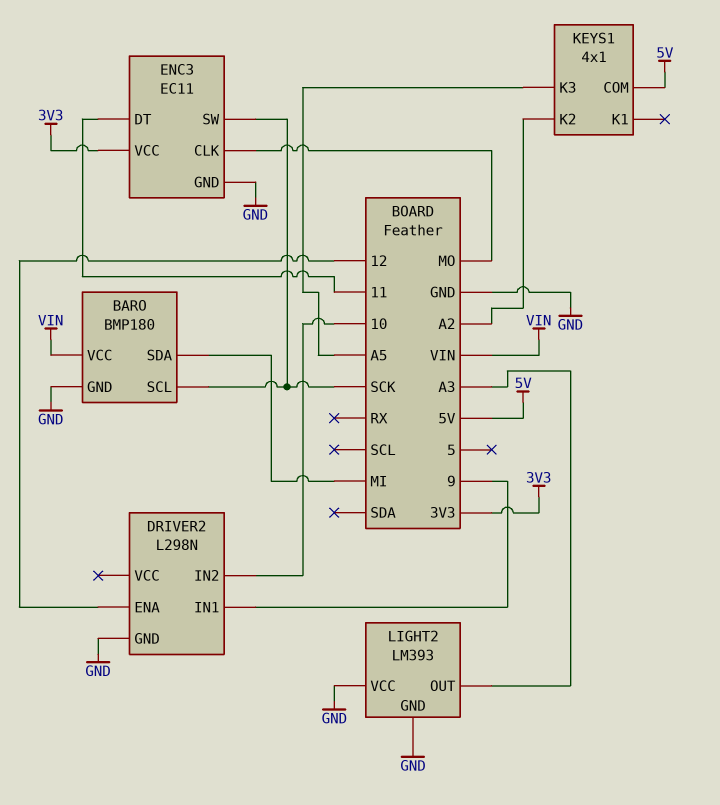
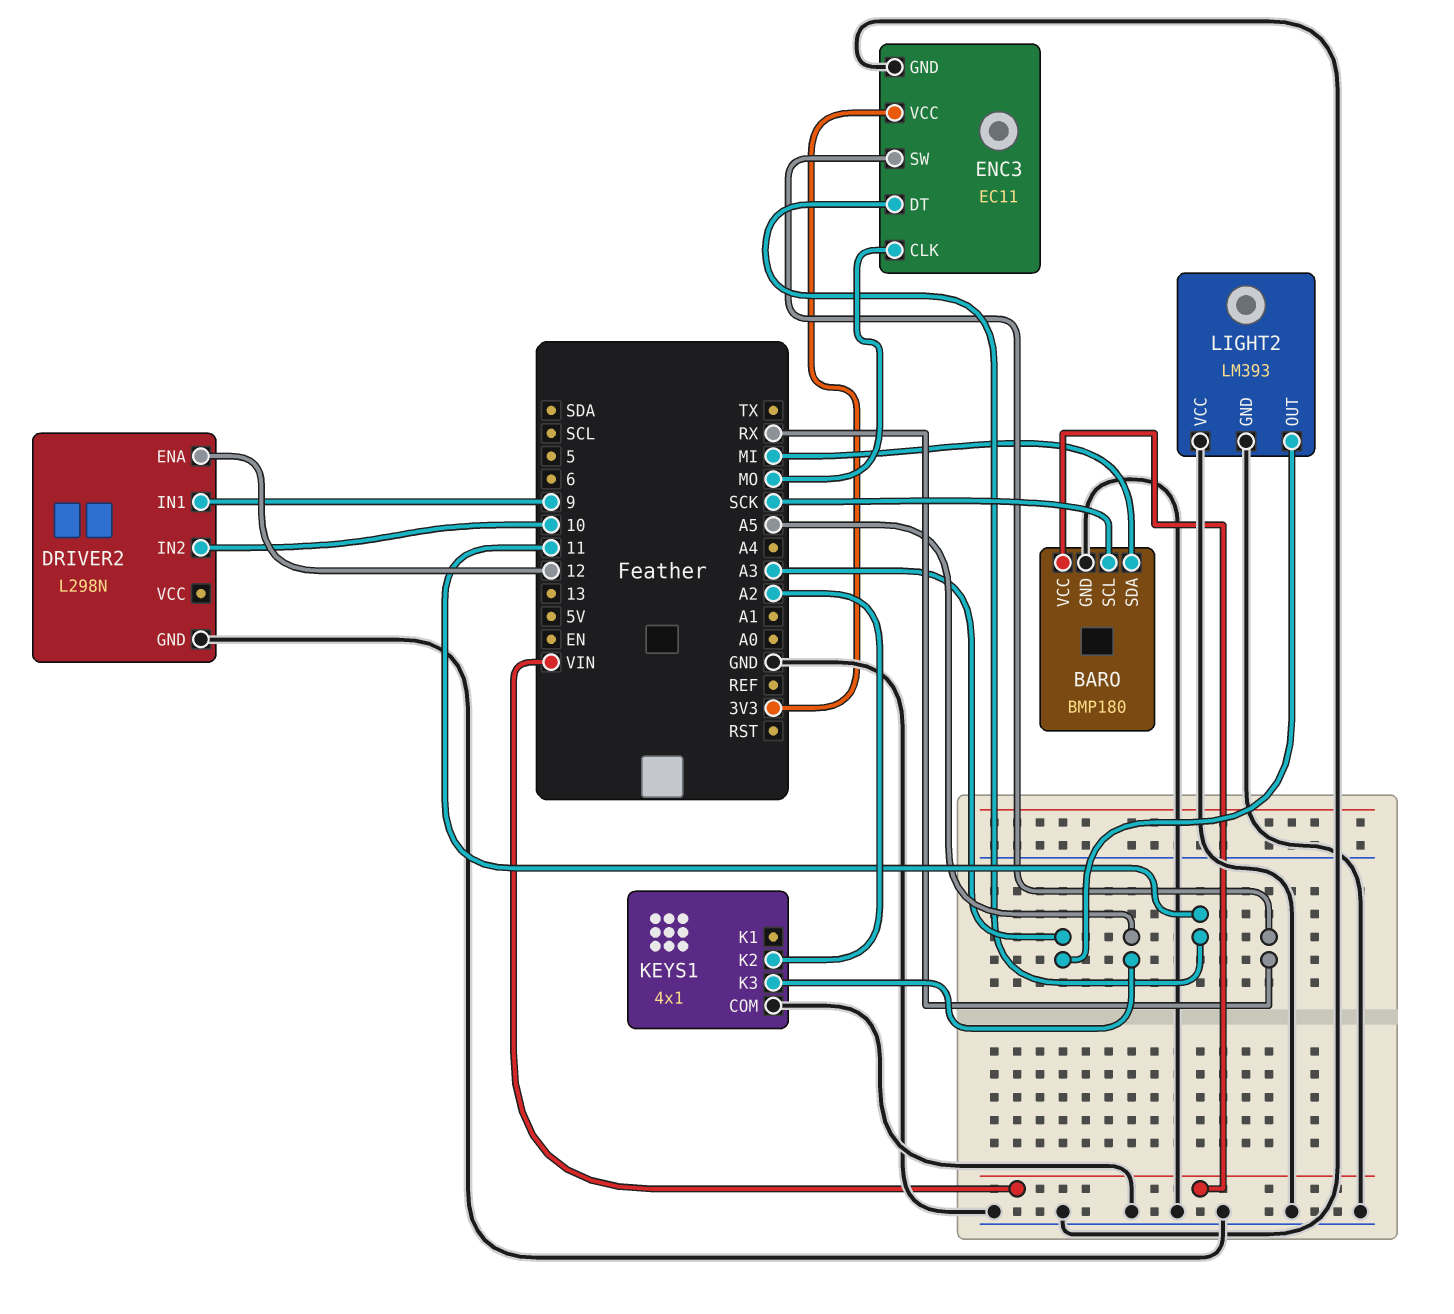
ENC3 pin SW: SCK -> RX
KEYS1 pin COM: 5V -> GND

